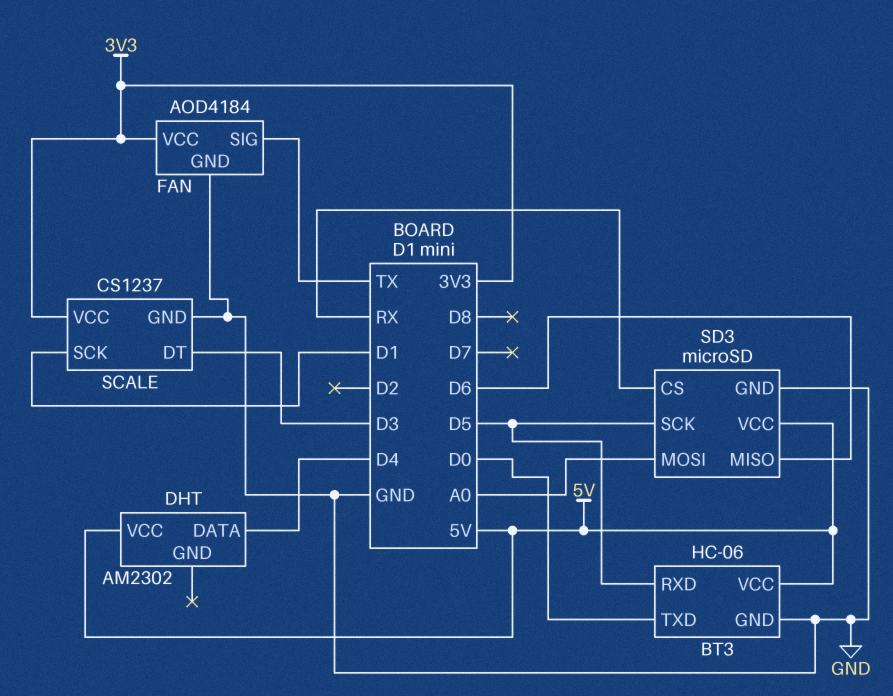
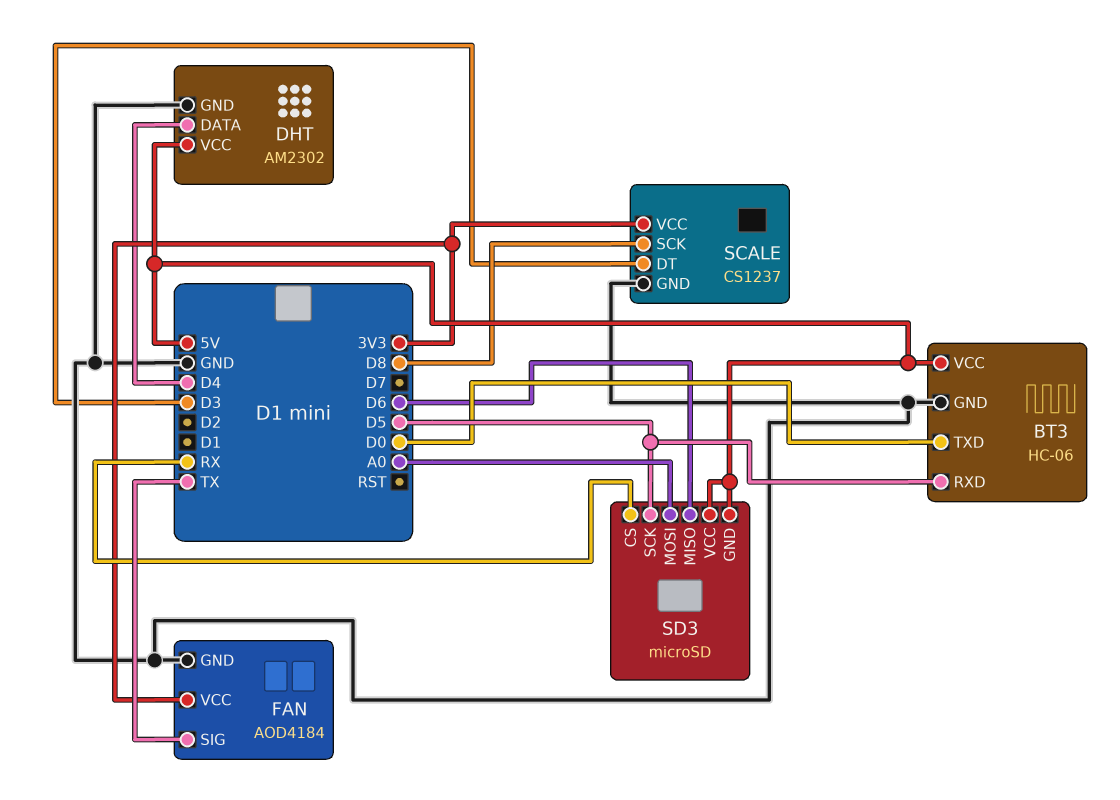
DHT pin GND: none -> GND
SCALE pin SCK: D1 -> D8
SD3 pin GND: GND -> 5V

